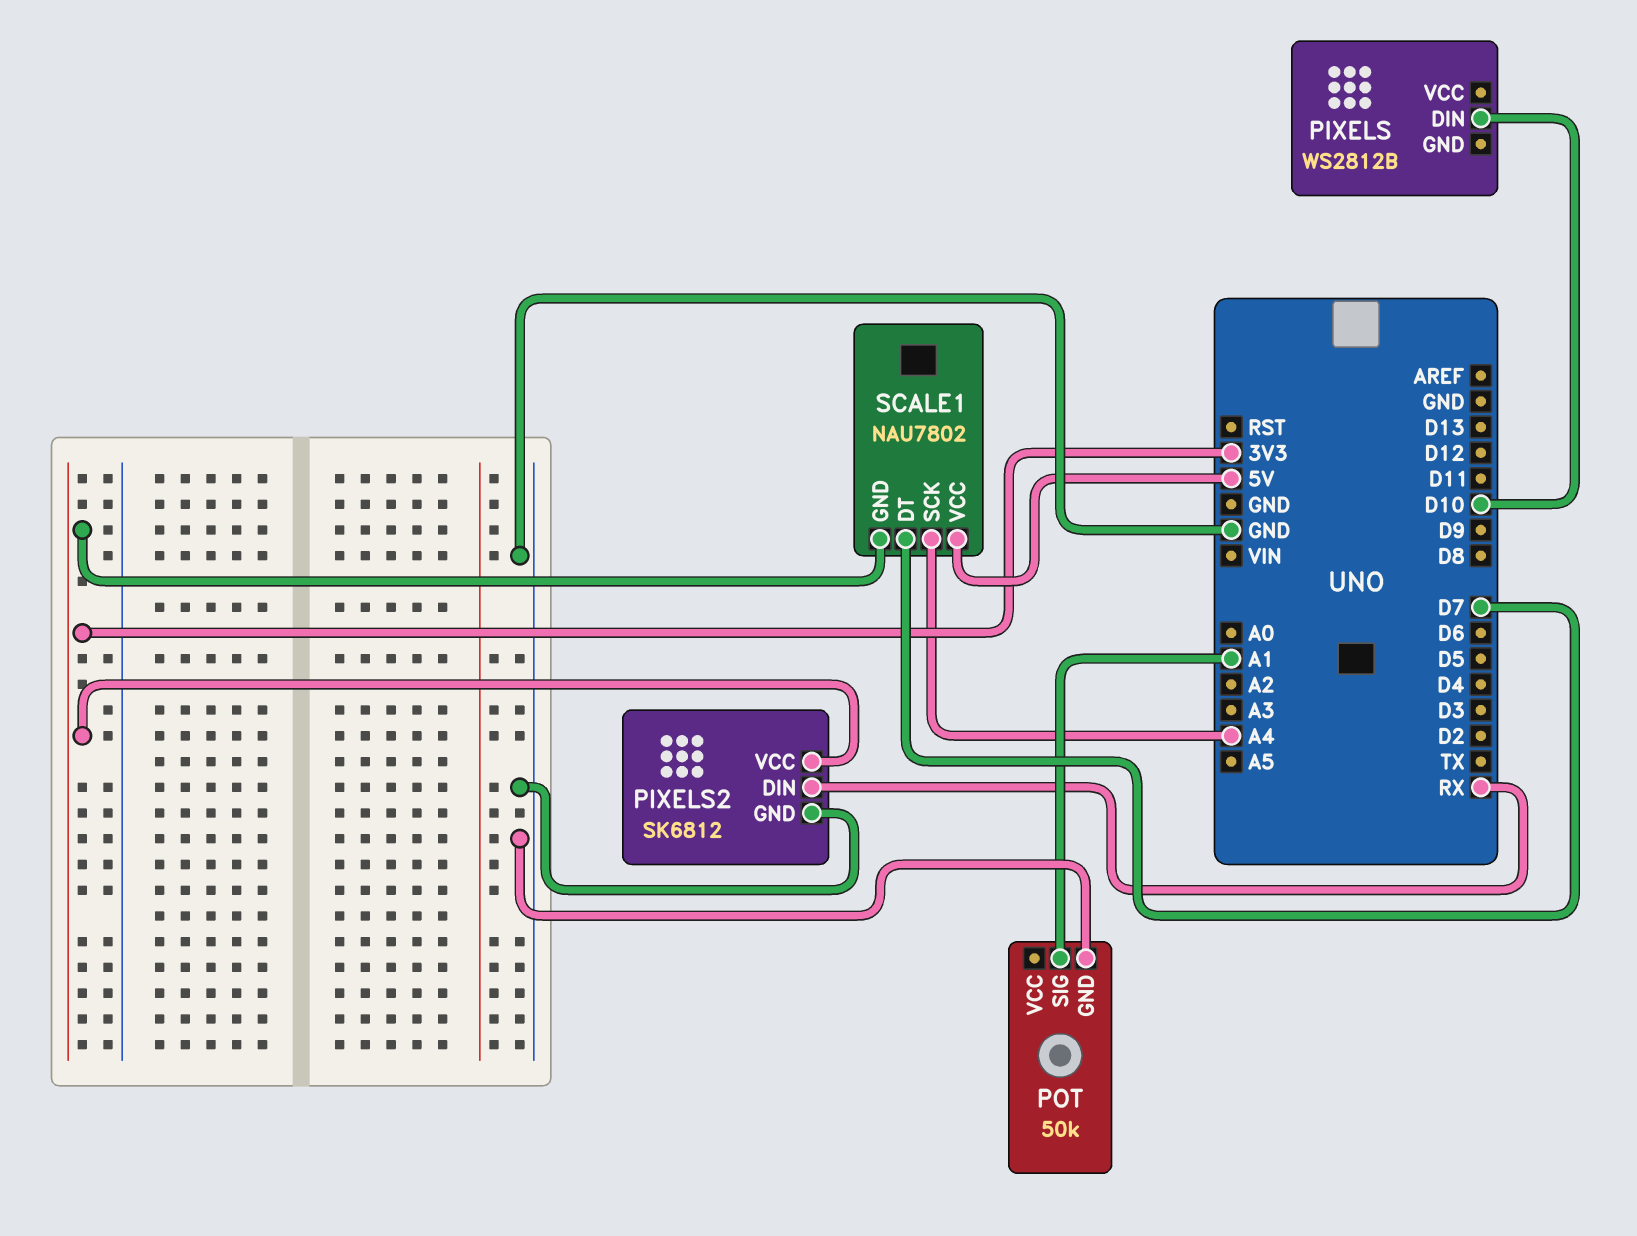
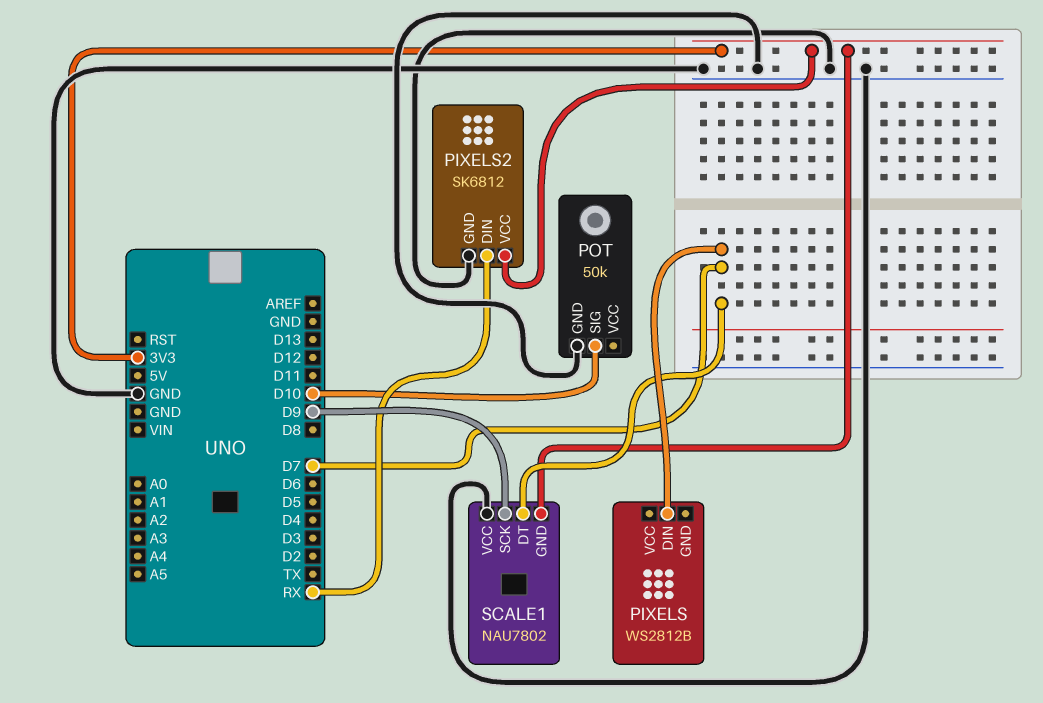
PIXELS pin DIN: D10 -> D7
POT pin SIG: A1 -> D10
SCALE1 pin SCK: A4 -> D9
SCALE1 pin VCC: 5V -> GND

